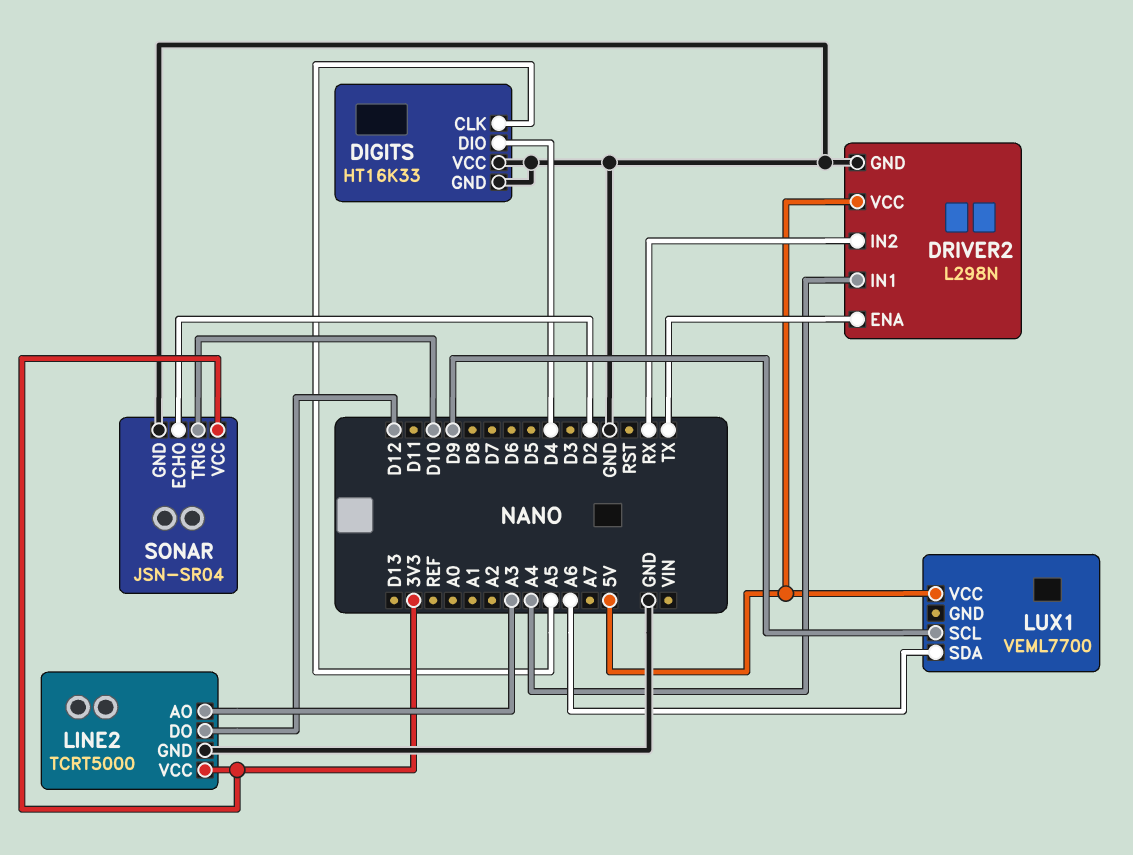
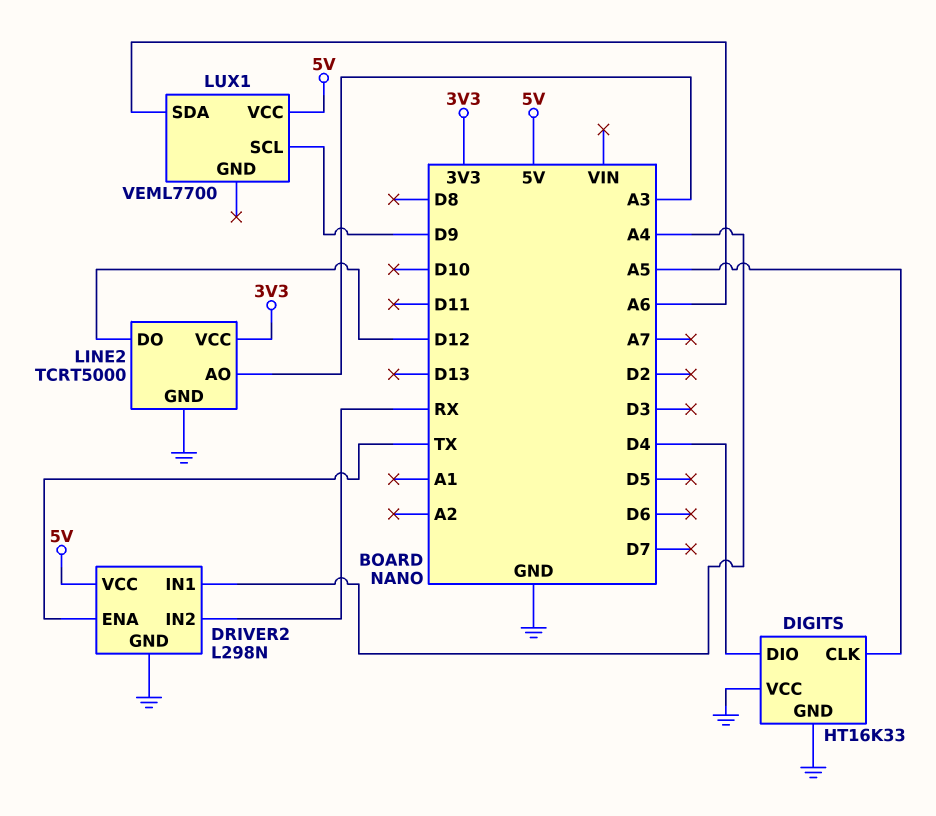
SONAR: JSN-SR04 -> none
SONAR pin ECHO: D2 -> none
SONAR pin GND: GND -> none
SONAR pin TRIG: D10 -> none
SONAR pin VCC: 3V3 -> none

